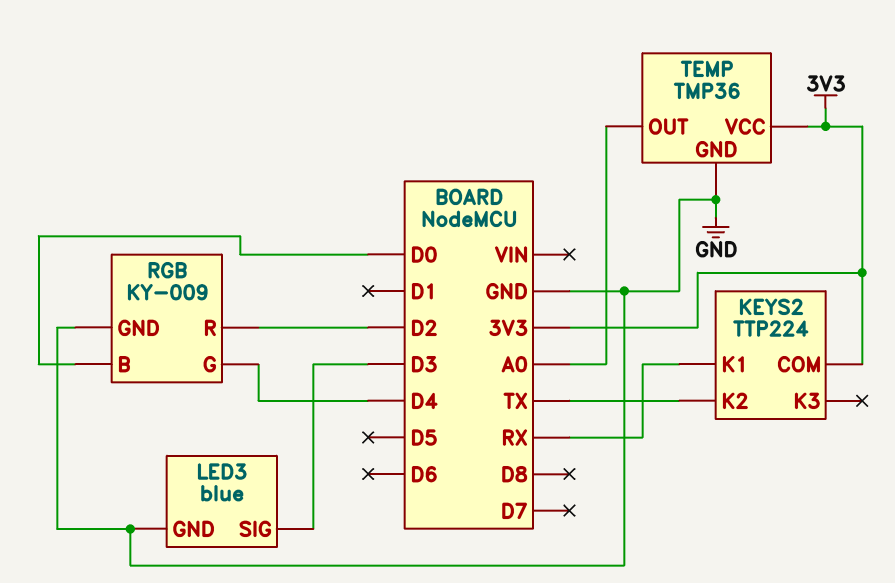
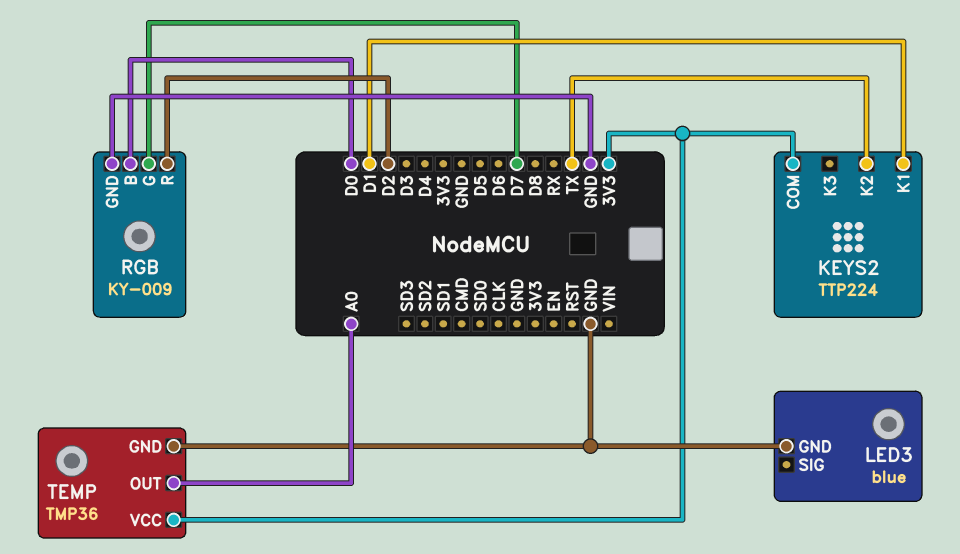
KEYS2 pin K1: RX -> D1
LED3 pin SIG: D3 -> none
RGB pin G: D4 -> D7

